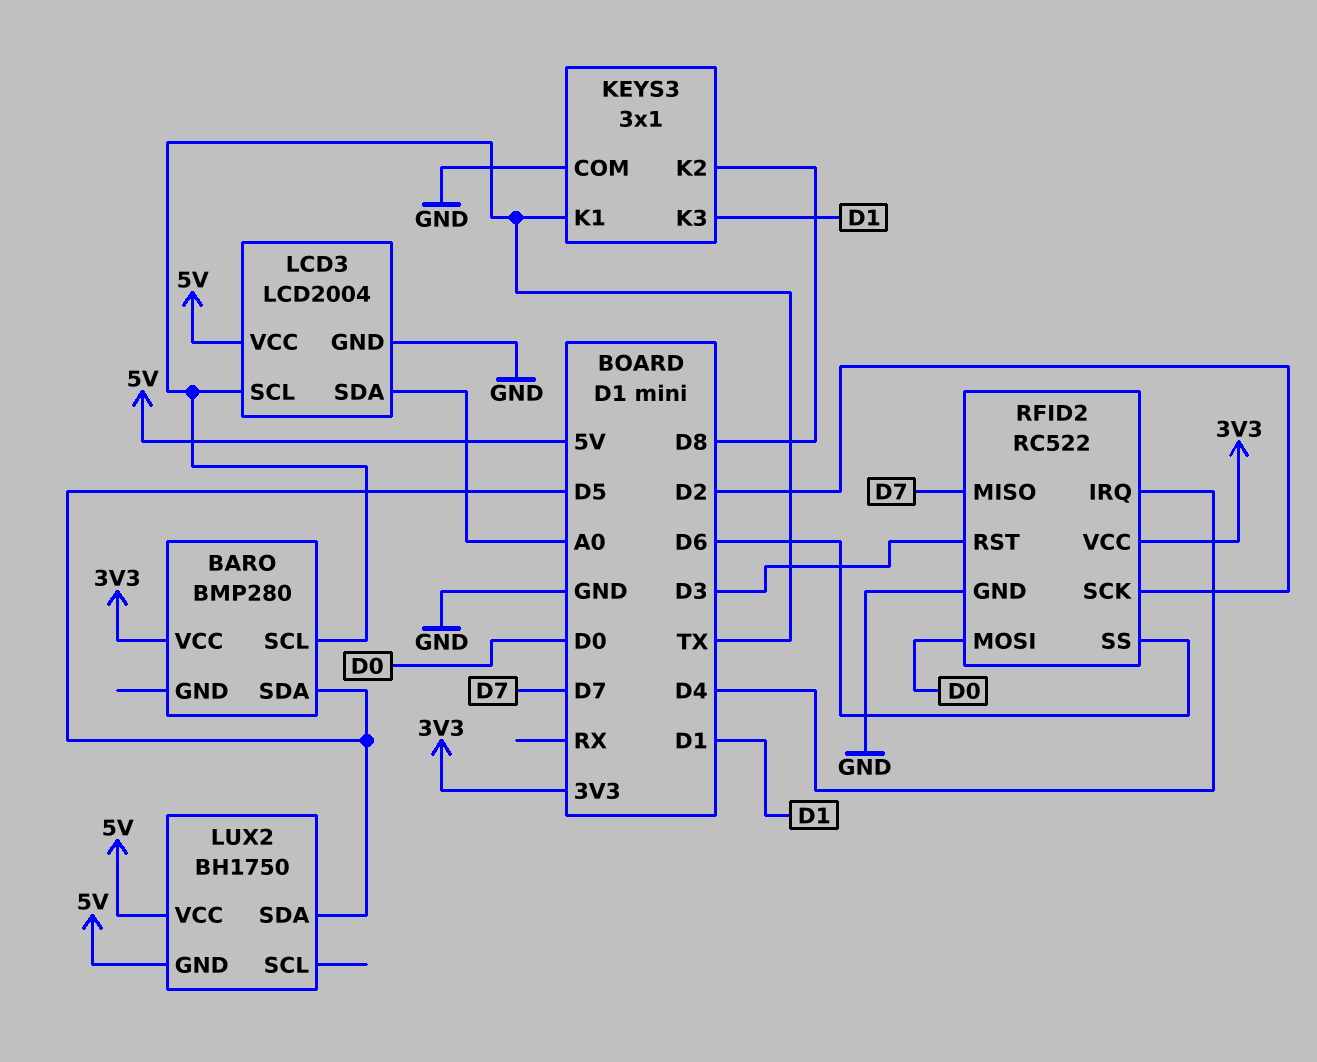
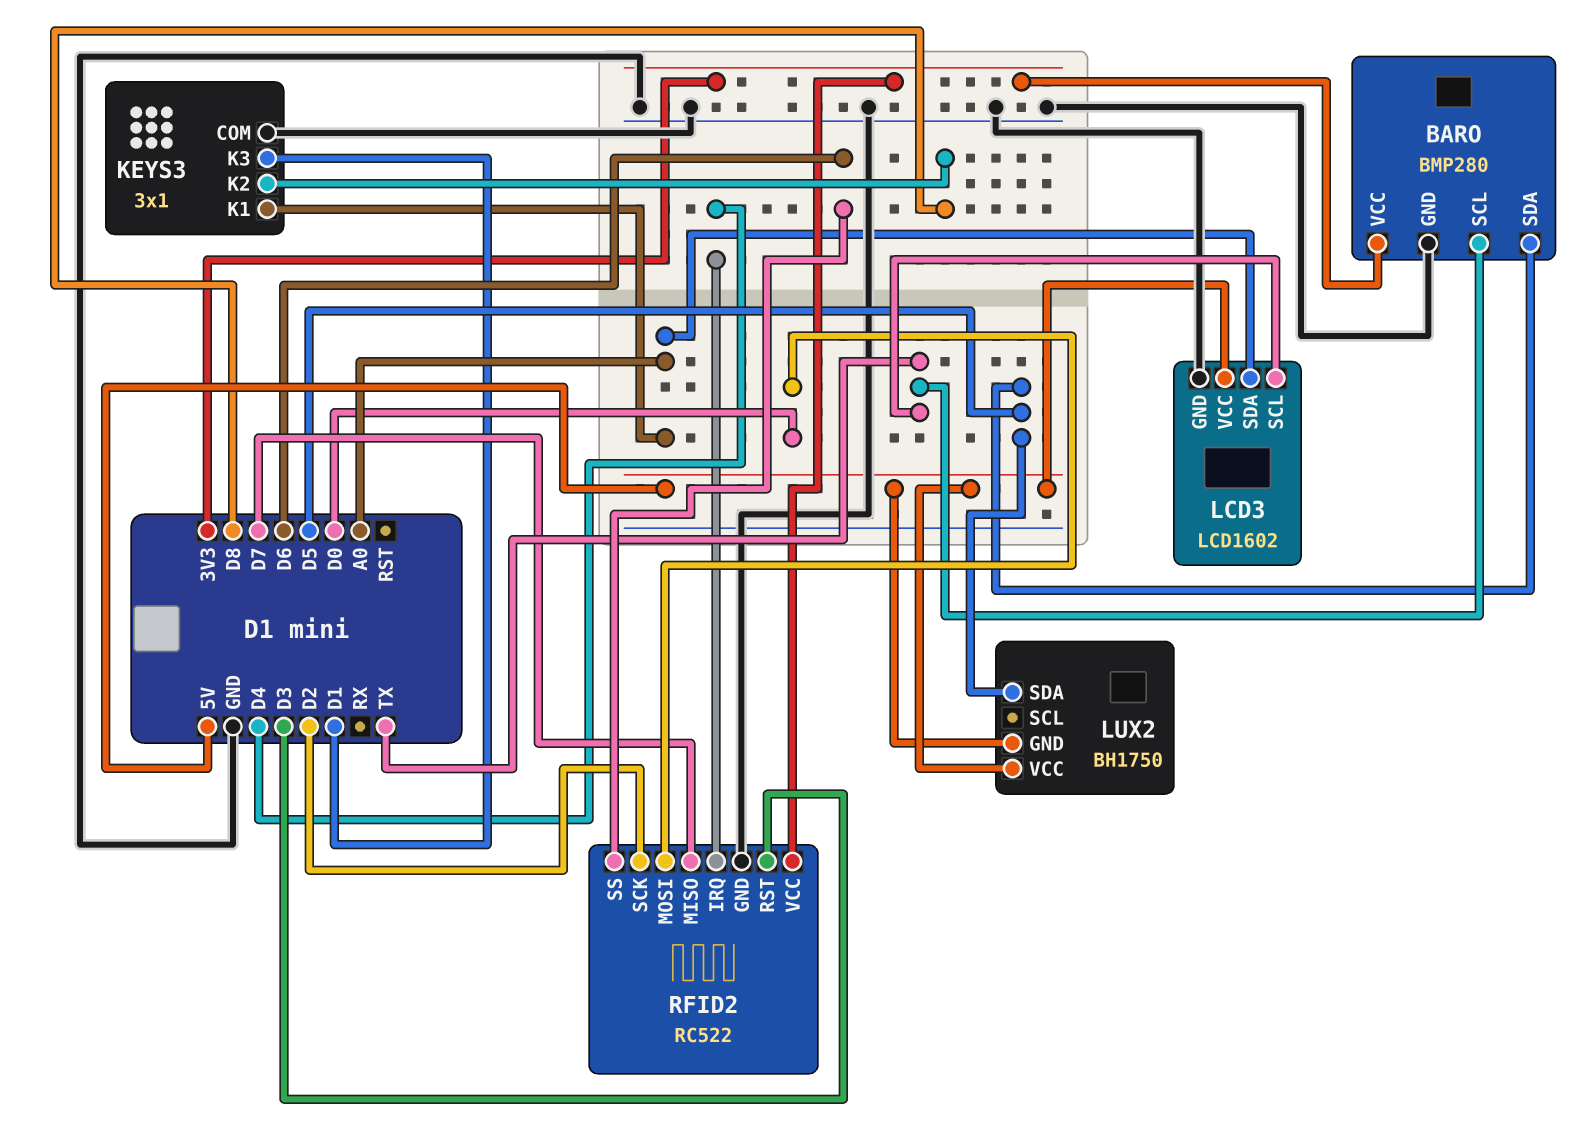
BARO pin GND: none -> GND
KEYS3 pin K1: TX -> A0
LCD3: LCD2004 -> LCD1602

